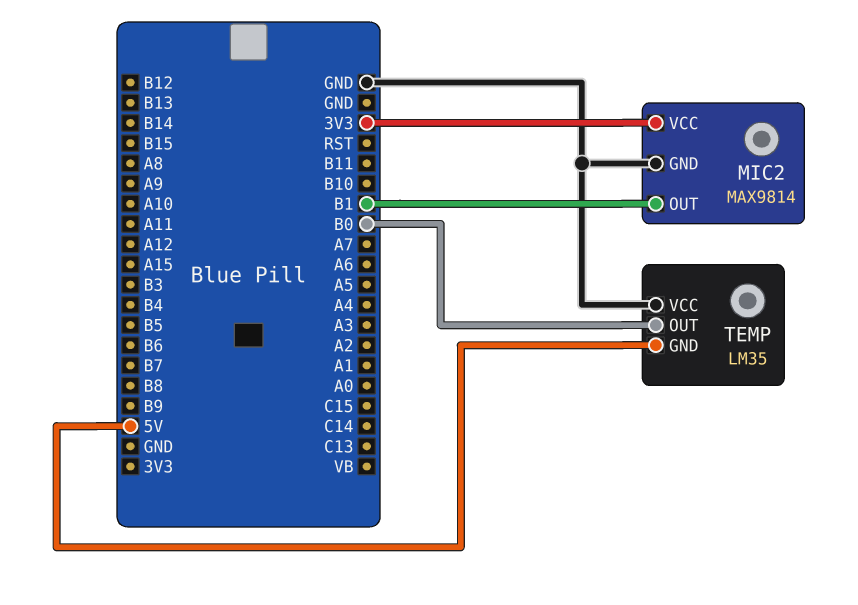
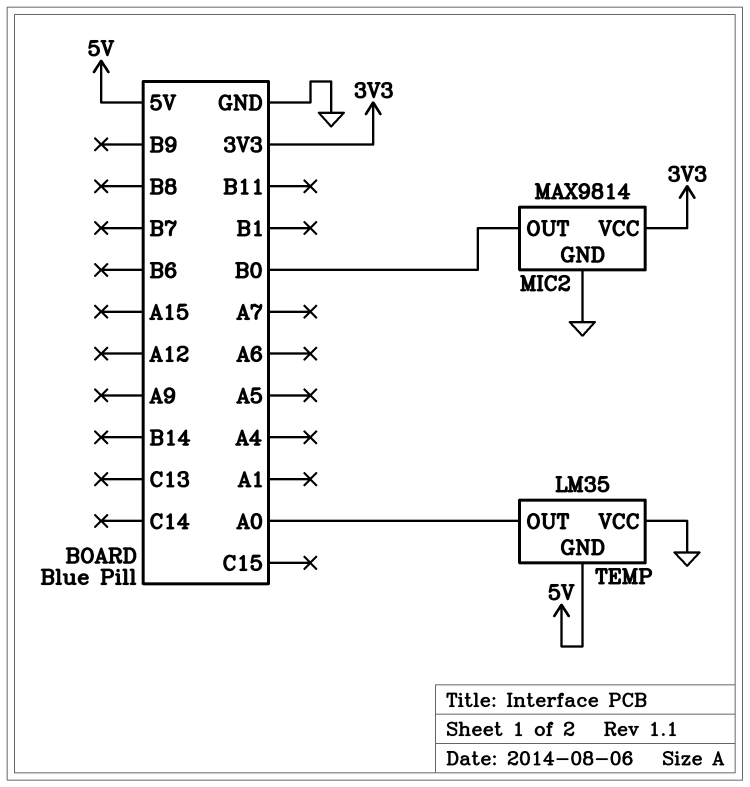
MIC2 pin OUT: B1 -> B0
TEMP pin OUT: B0 -> A0

